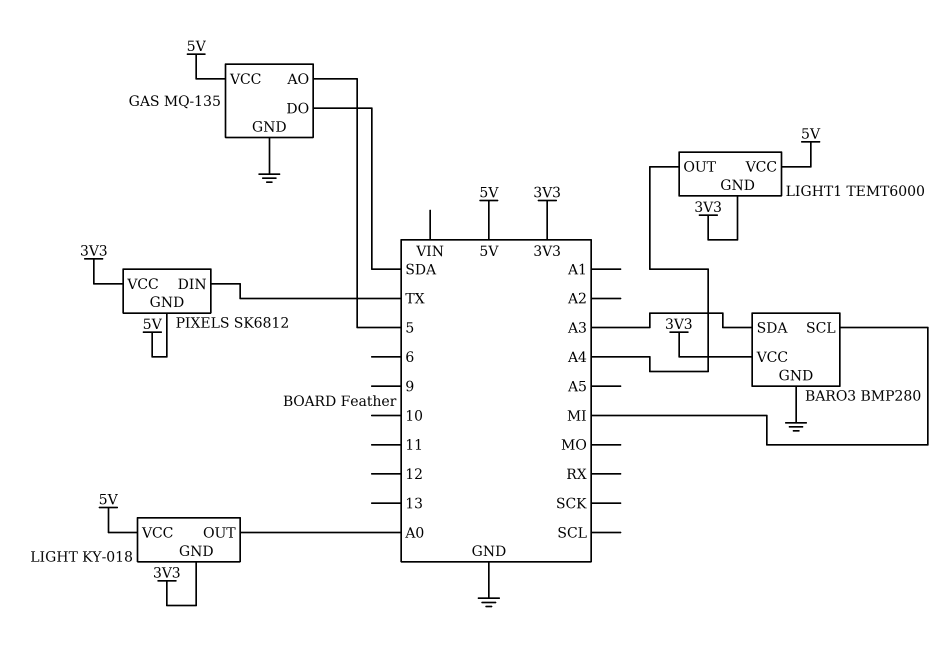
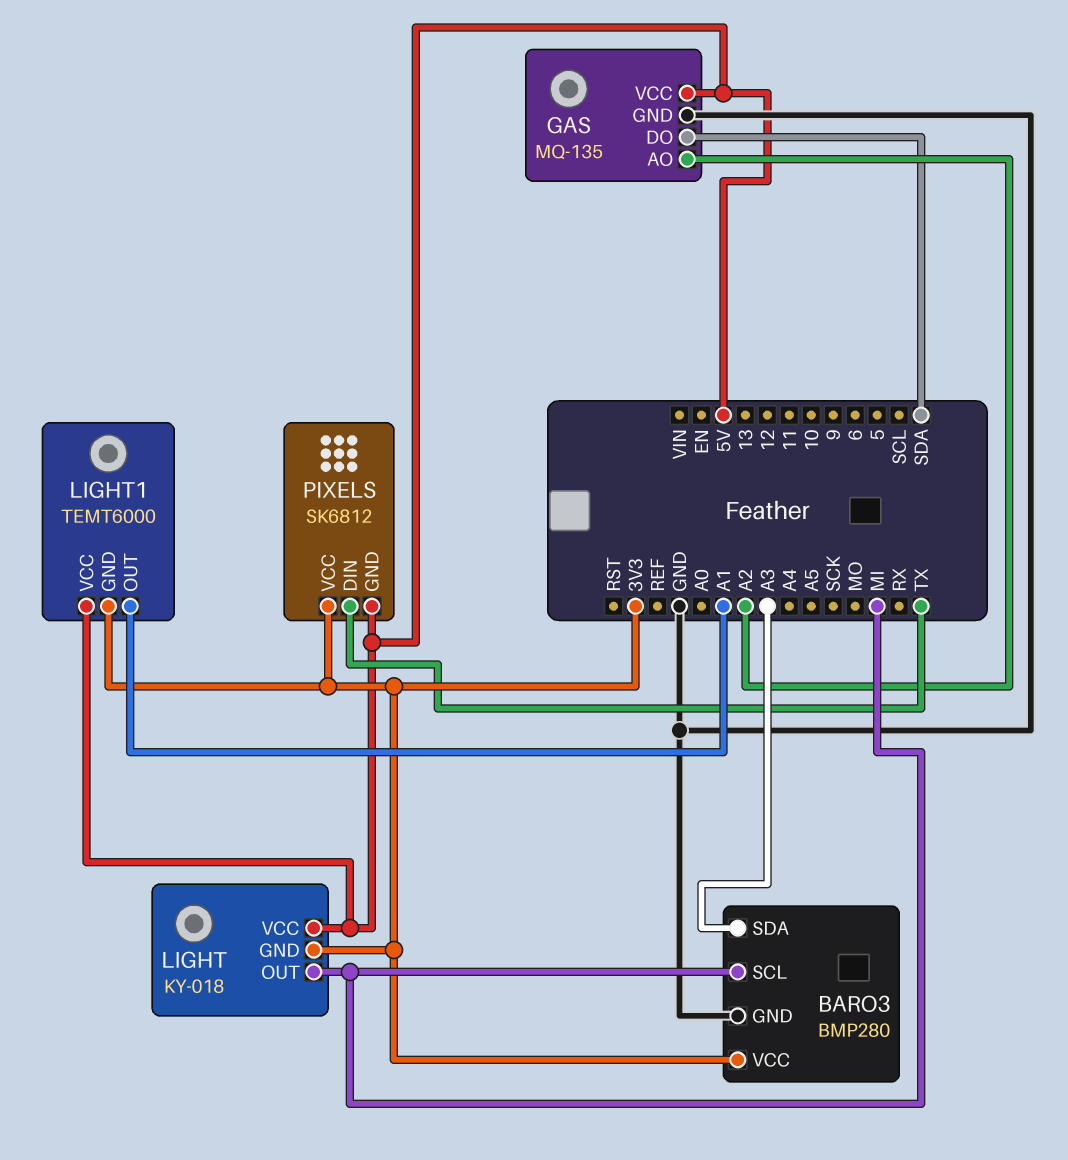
GAS pin AO: 5 -> A2
LIGHT pin OUT: A0 -> MI
LIGHT1 pin OUT: A4 -> A1

